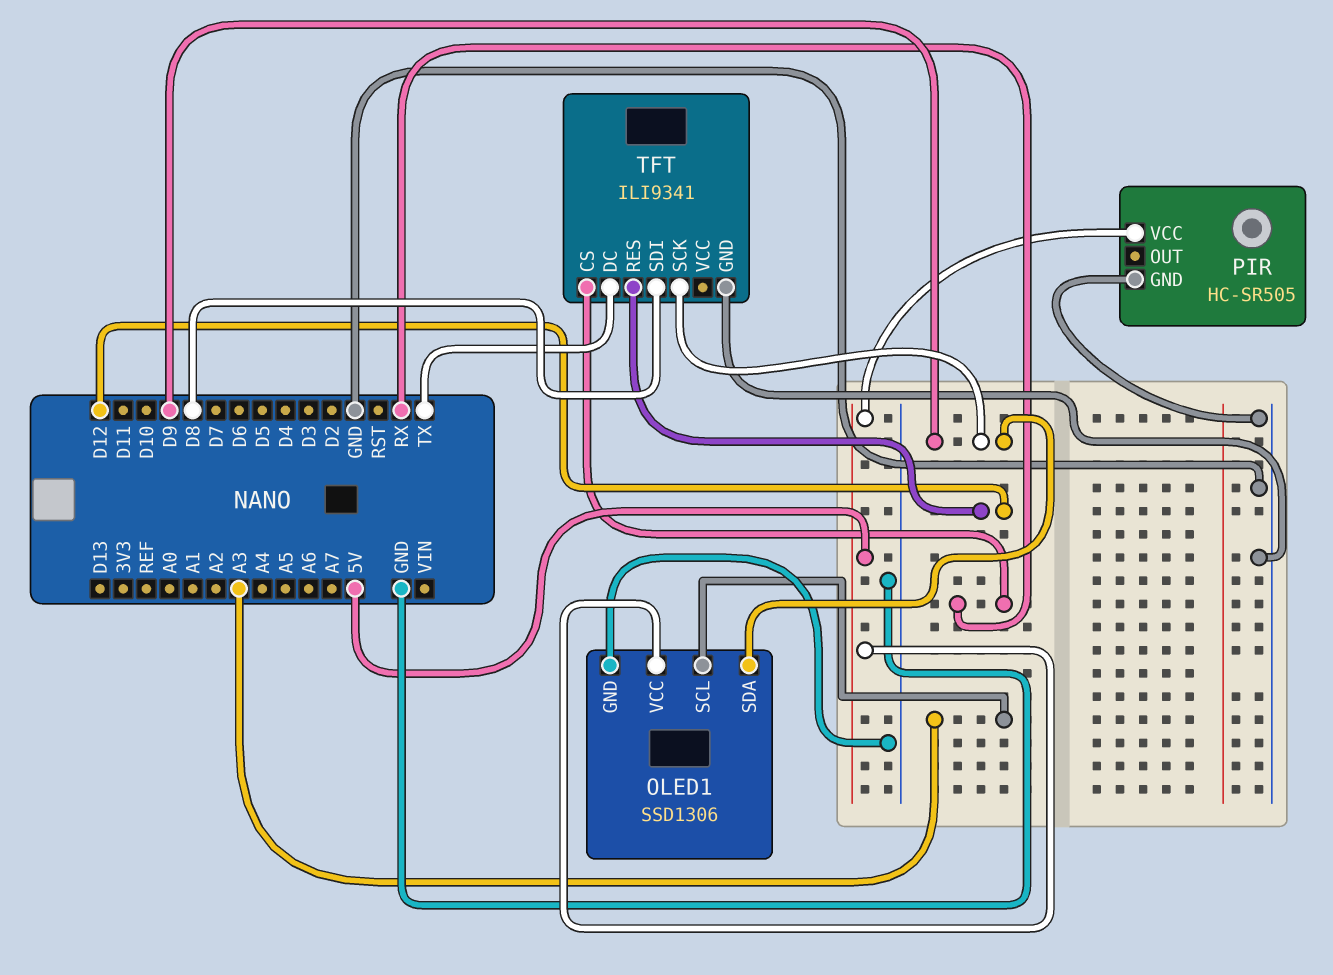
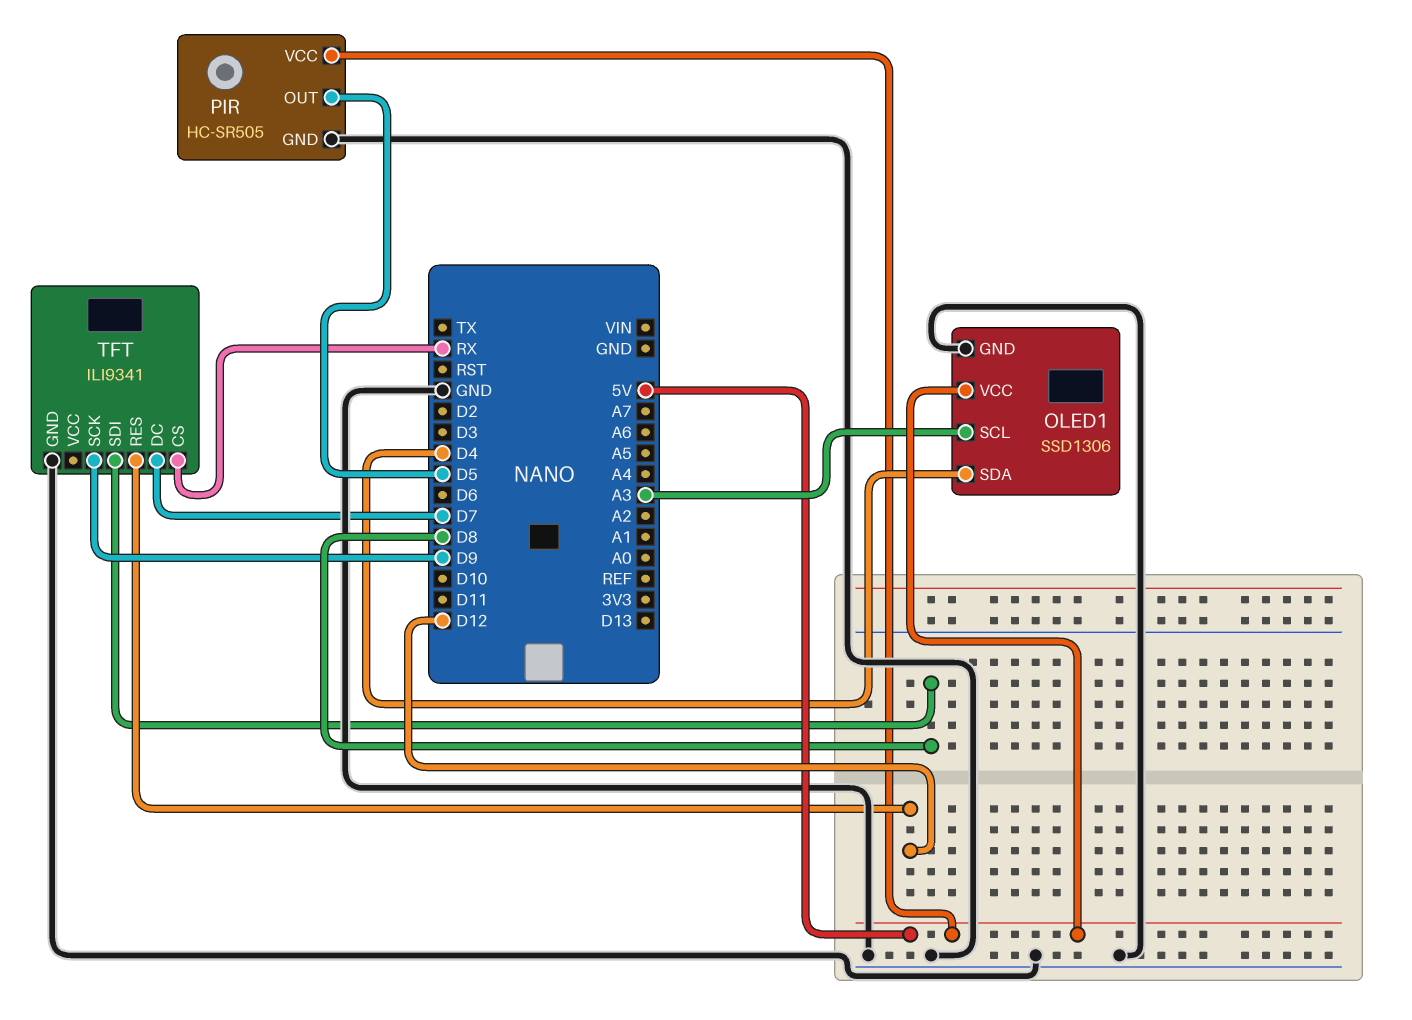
OLED1 pin SDA: D9 -> D4
PIR pin OUT: none -> D5
TFT pin DC: TX -> D7

